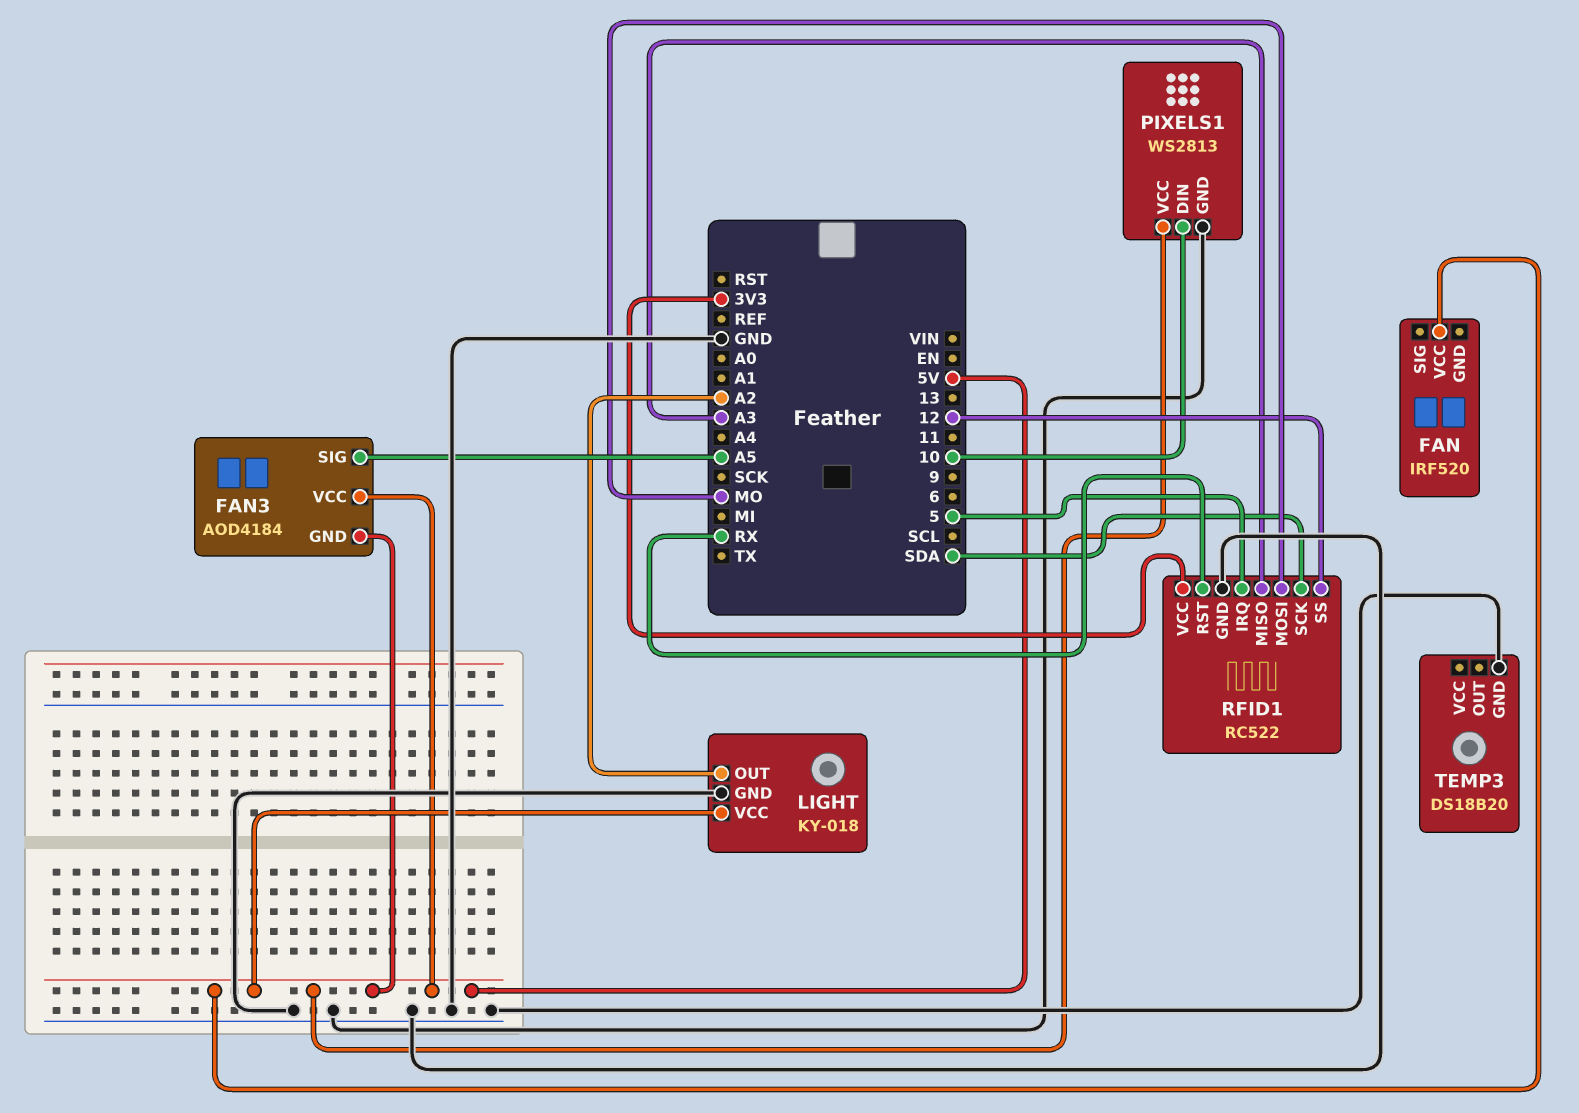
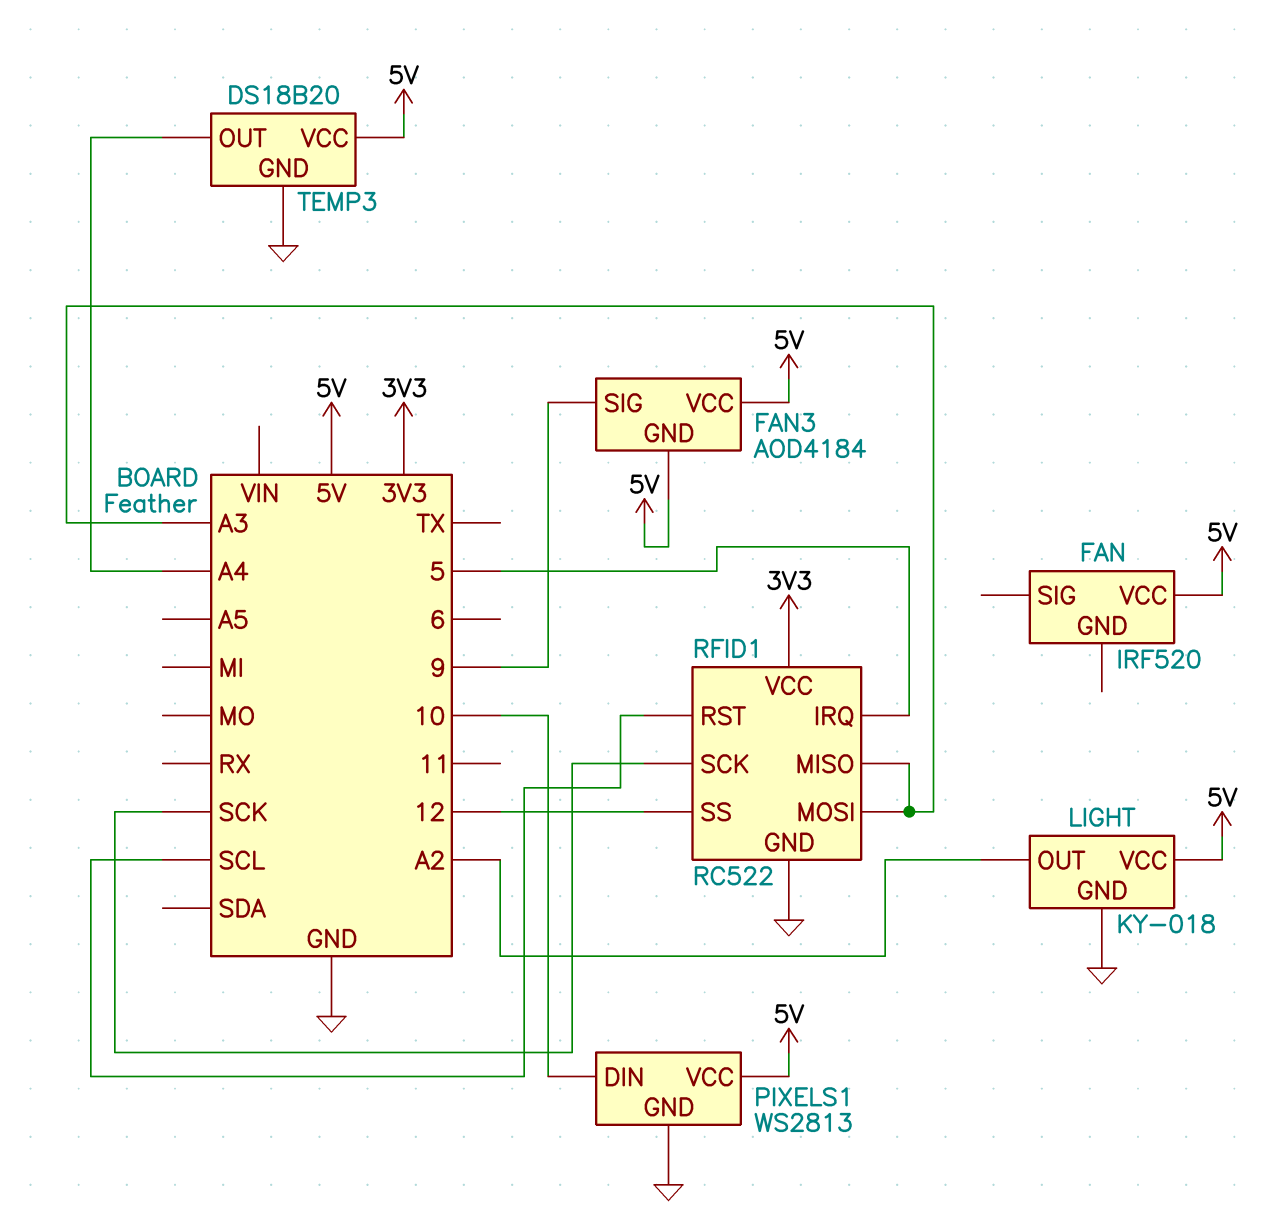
FAN3 pin SIG: A5 -> 9
RFID1 pin MOSI: MO -> A3
RFID1 pin RST: RX -> SCL
RFID1 pin SCK: SDA -> SCK
TEMP3 pin OUT: none -> A4
TEMP3 pin VCC: none -> 5V

